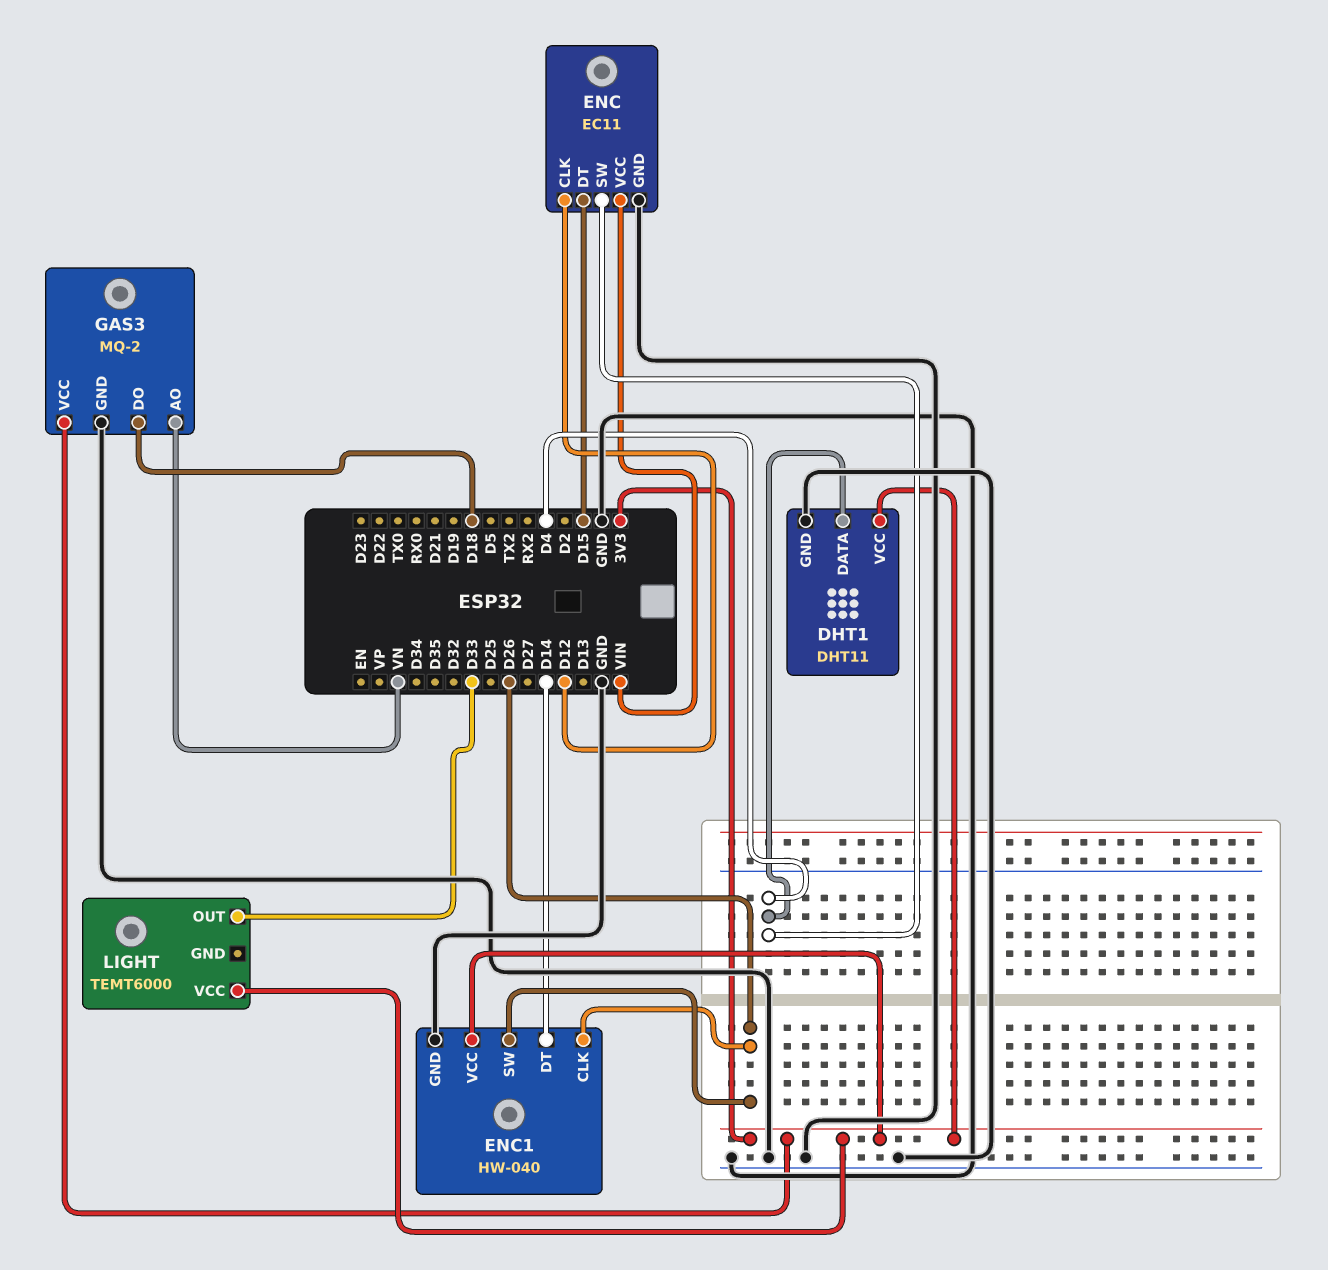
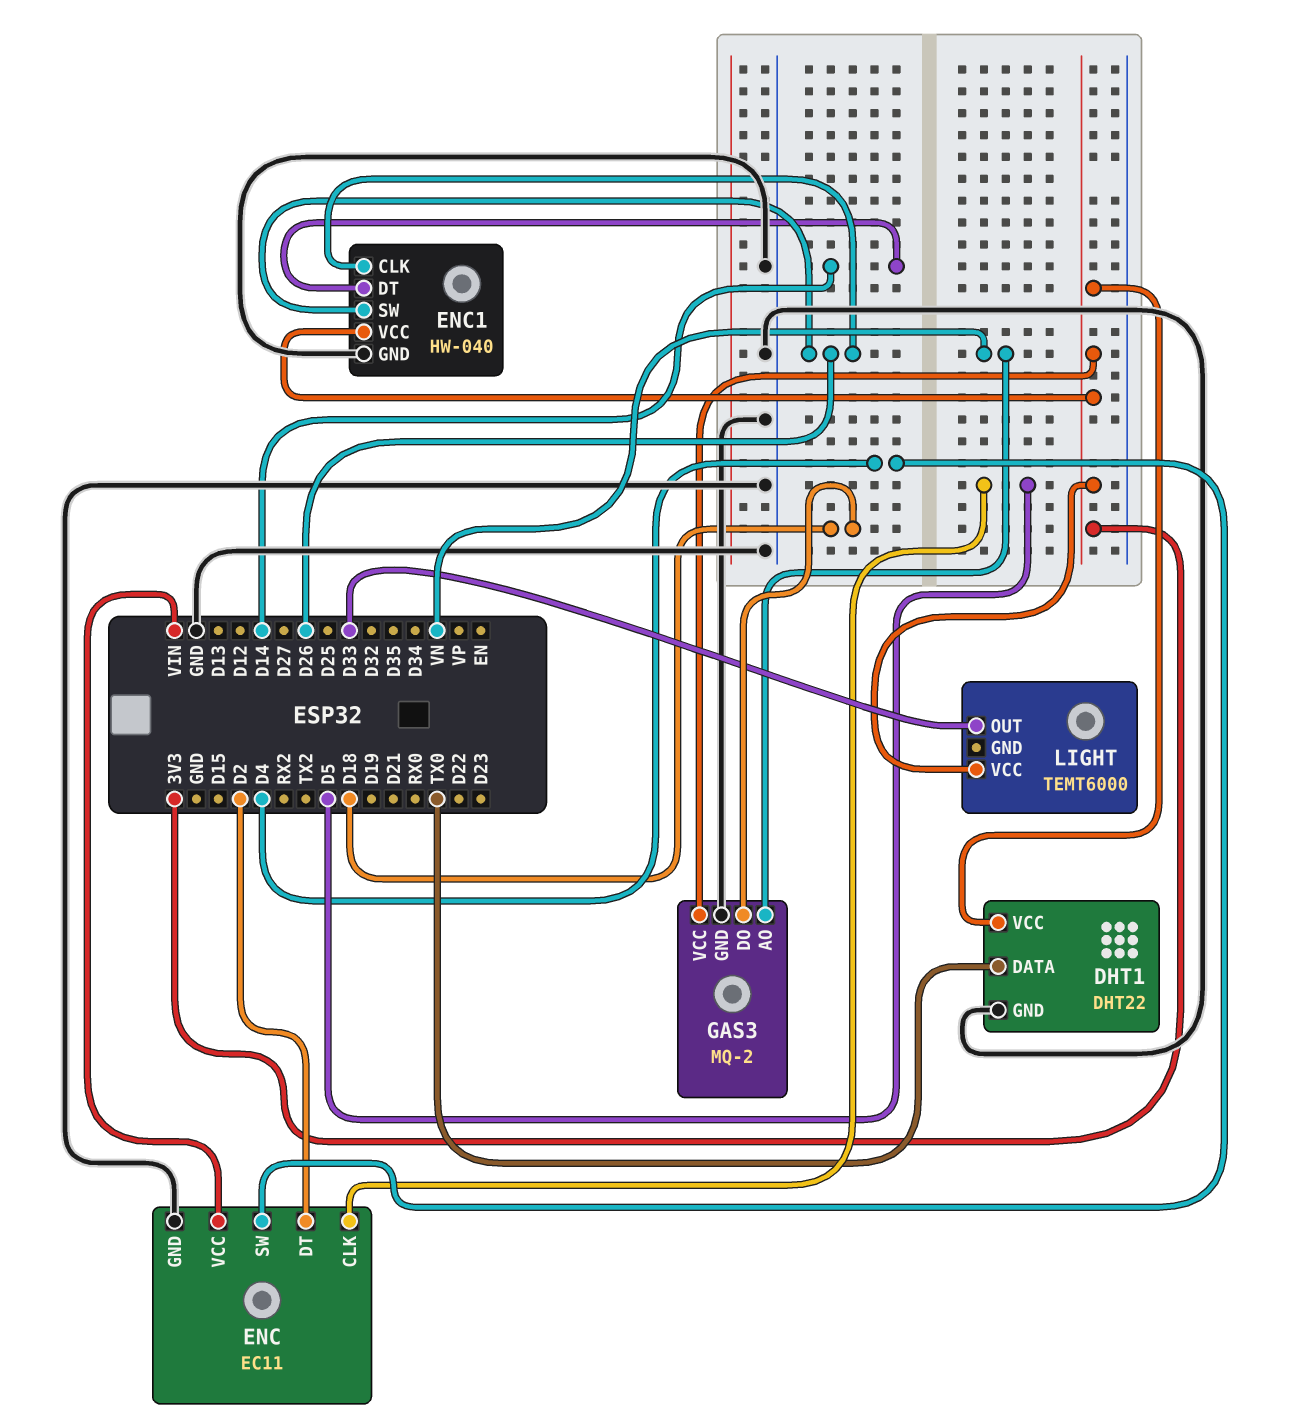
DHT1: DHT11 -> DHT22
DHT1 pin DATA: D4 -> TX0
ENC pin CLK: D12 -> D5
ENC pin DT: D15 -> D2

